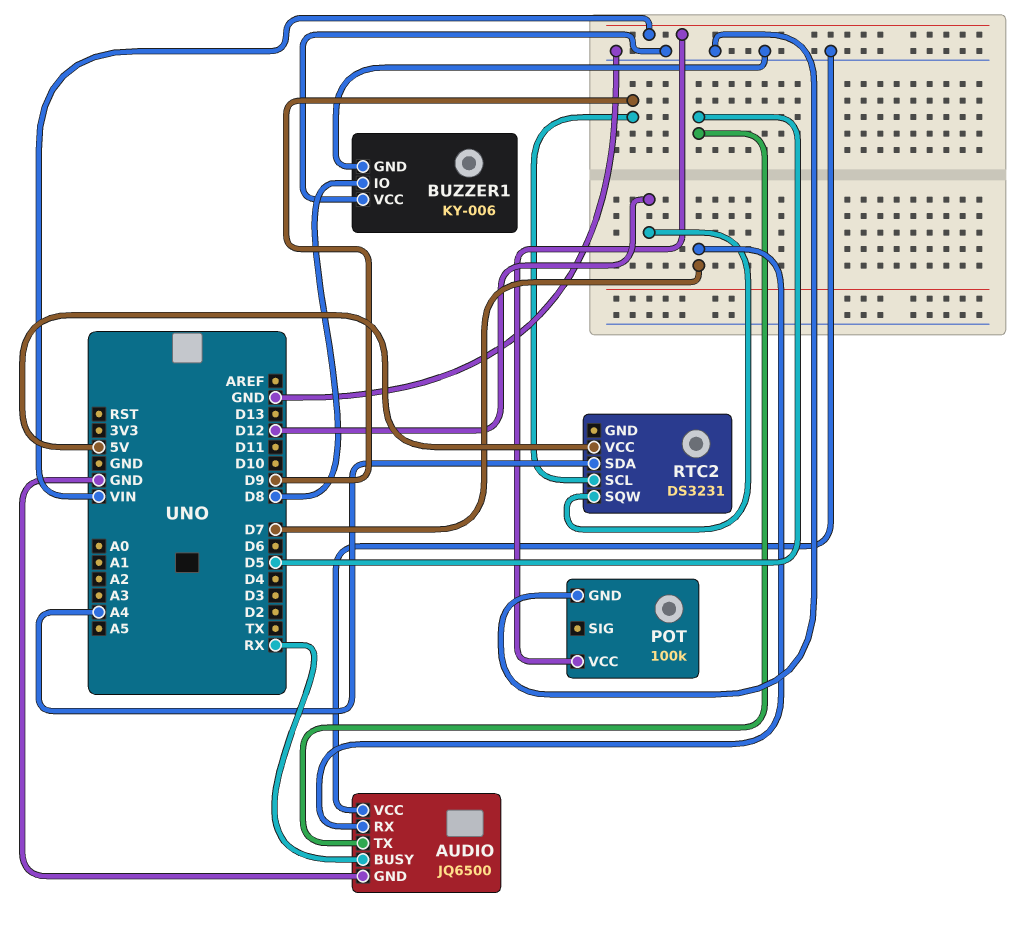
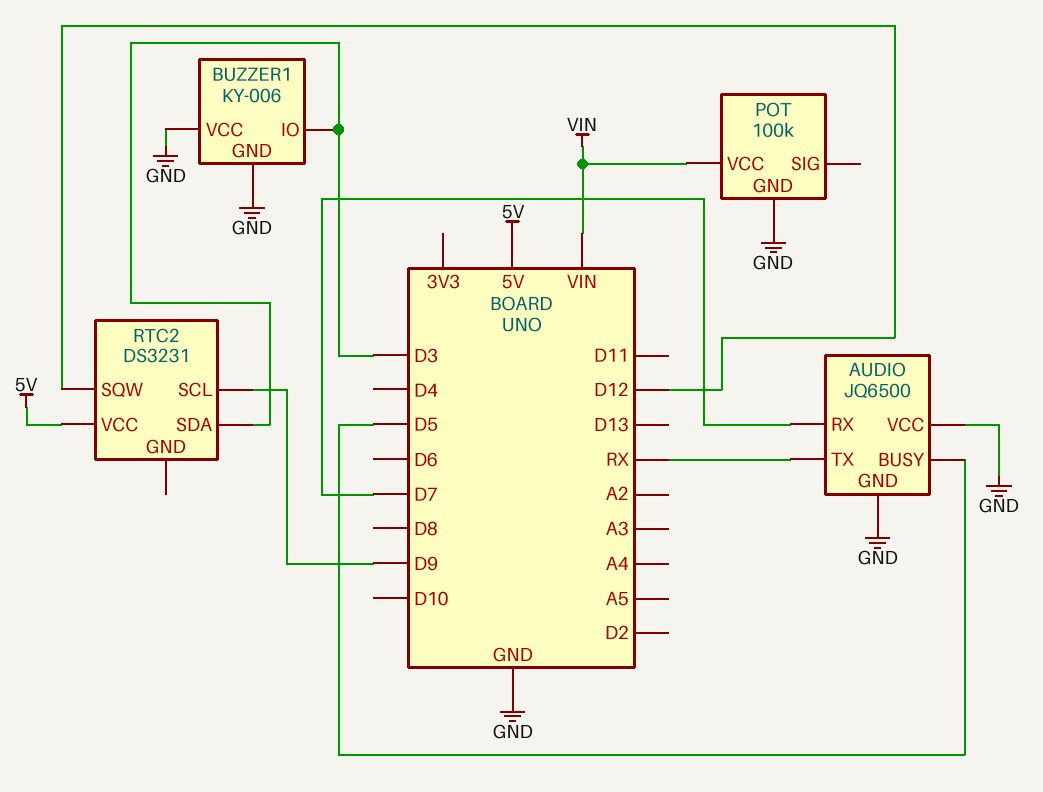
AUDIO pin BUSY: RX -> D5
AUDIO pin TX: D5 -> RX
BUZZER1 pin IO: D8 -> D3
RTC2 pin SDA: A4 -> D3

